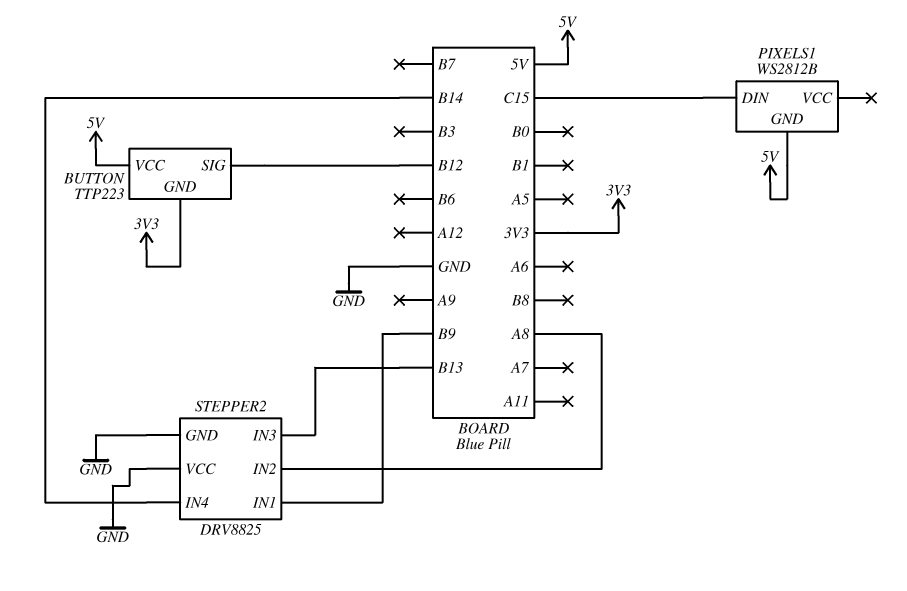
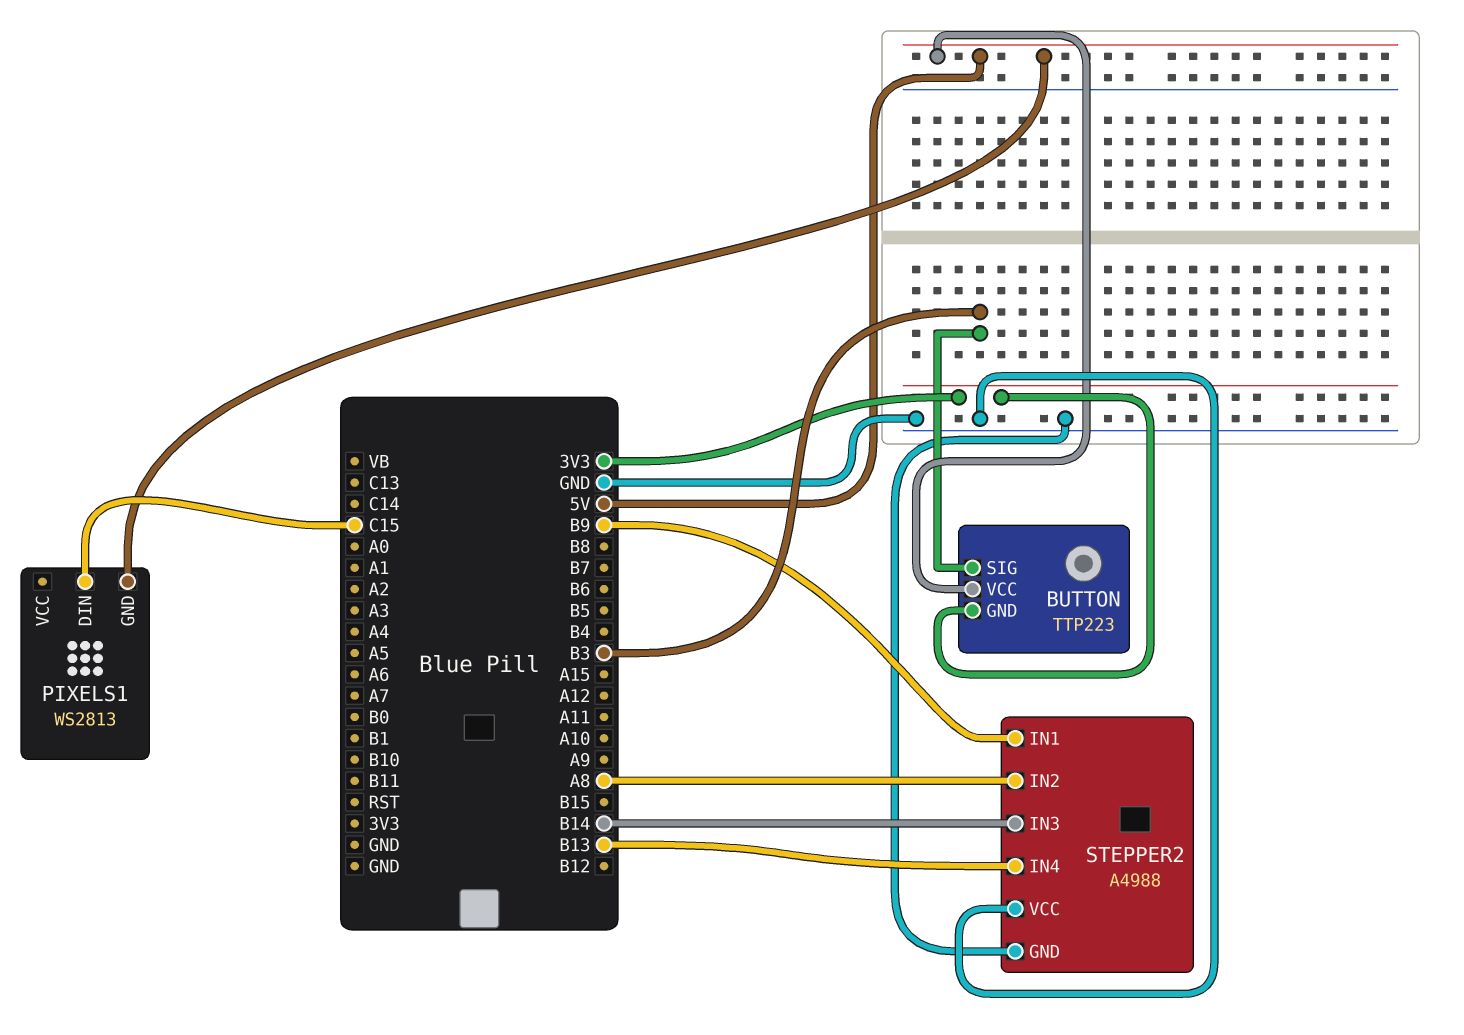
BUTTON pin SIG: B12 -> B3
PIXELS1: WS2812B -> WS2813
STEPPER2: DRV8825 -> A4988
STEPPER2 pin IN3: B13 -> B14
STEPPER2 pin IN4: B14 -> B13

